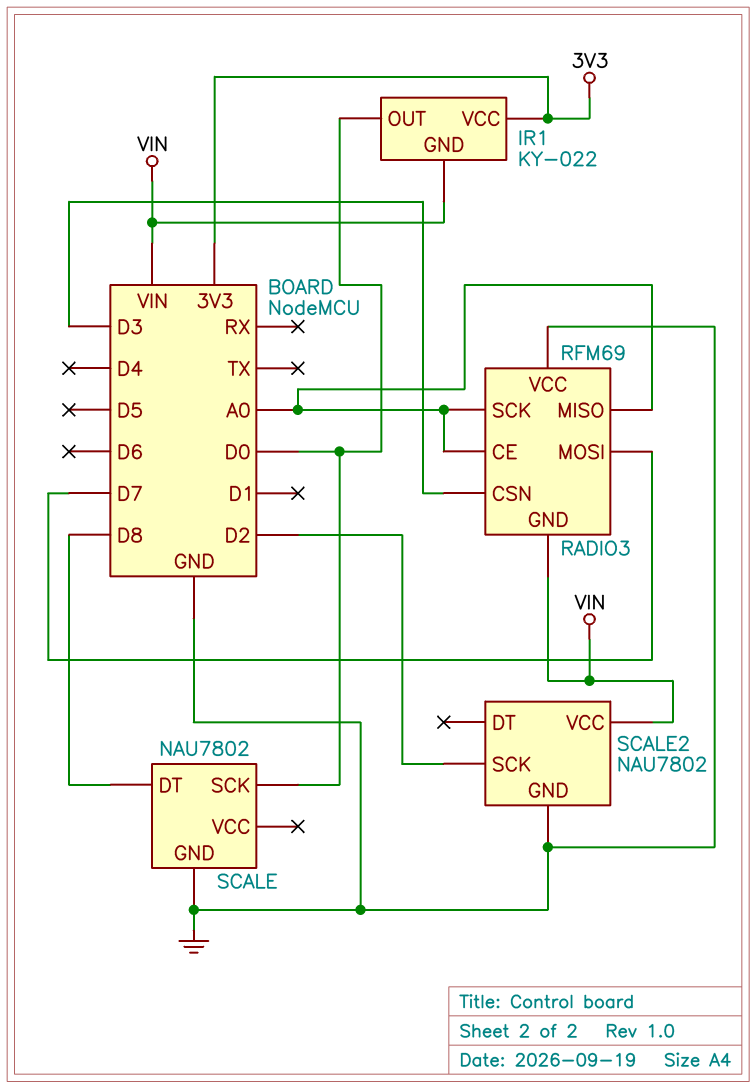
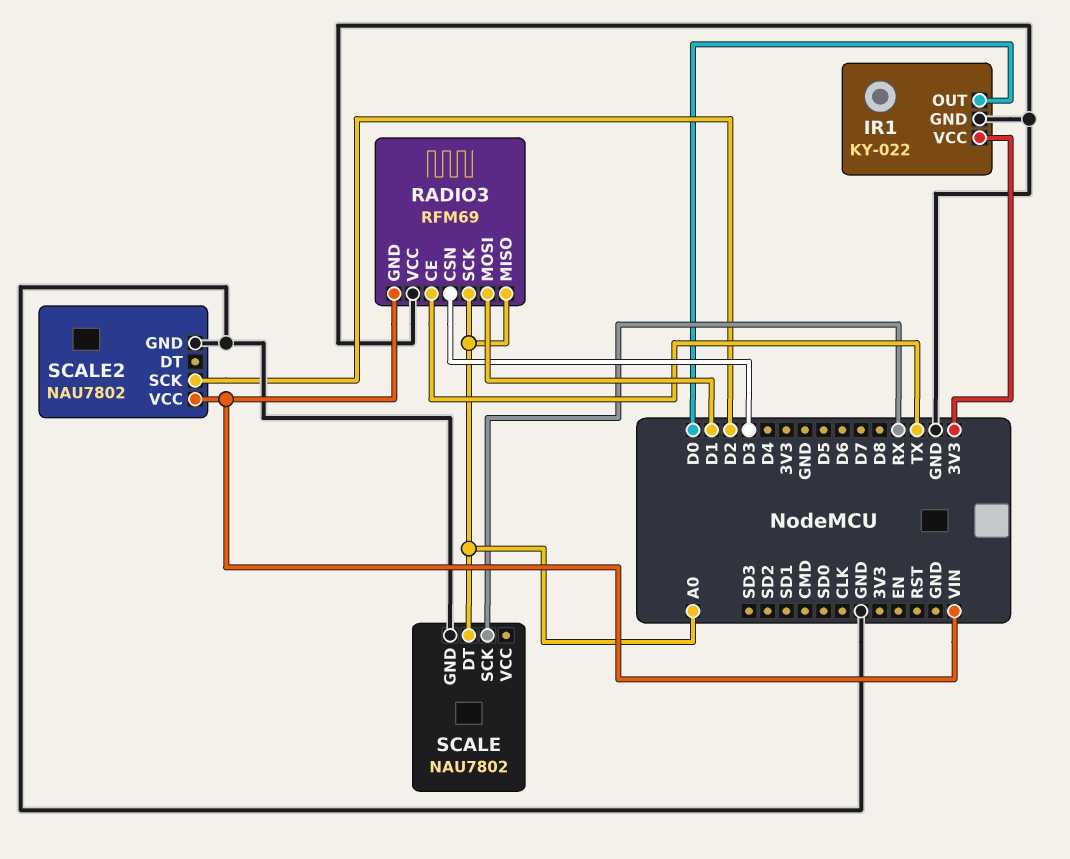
IR1 pin GND: VIN -> GND
RADIO3 pin CE: A0 -> TX
RADIO3 pin MOSI: D7 -> D1
SCALE pin DT: D8 -> A0
SCALE pin SCK: D0 -> RX

